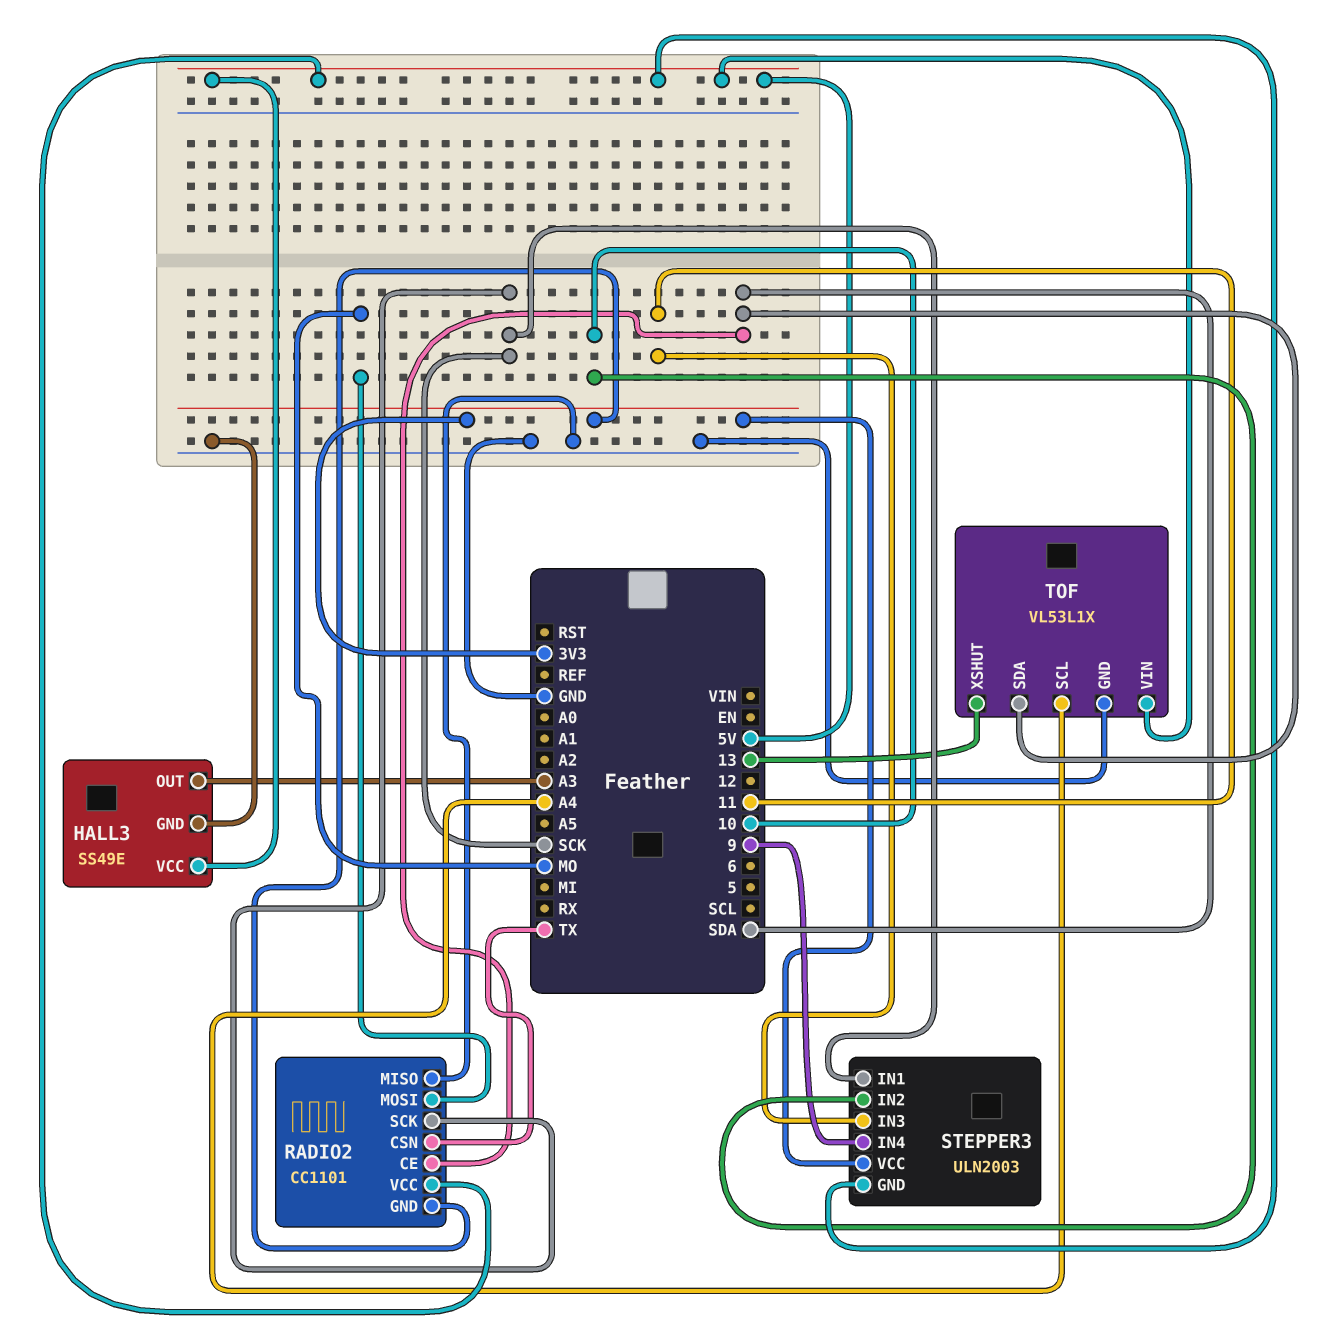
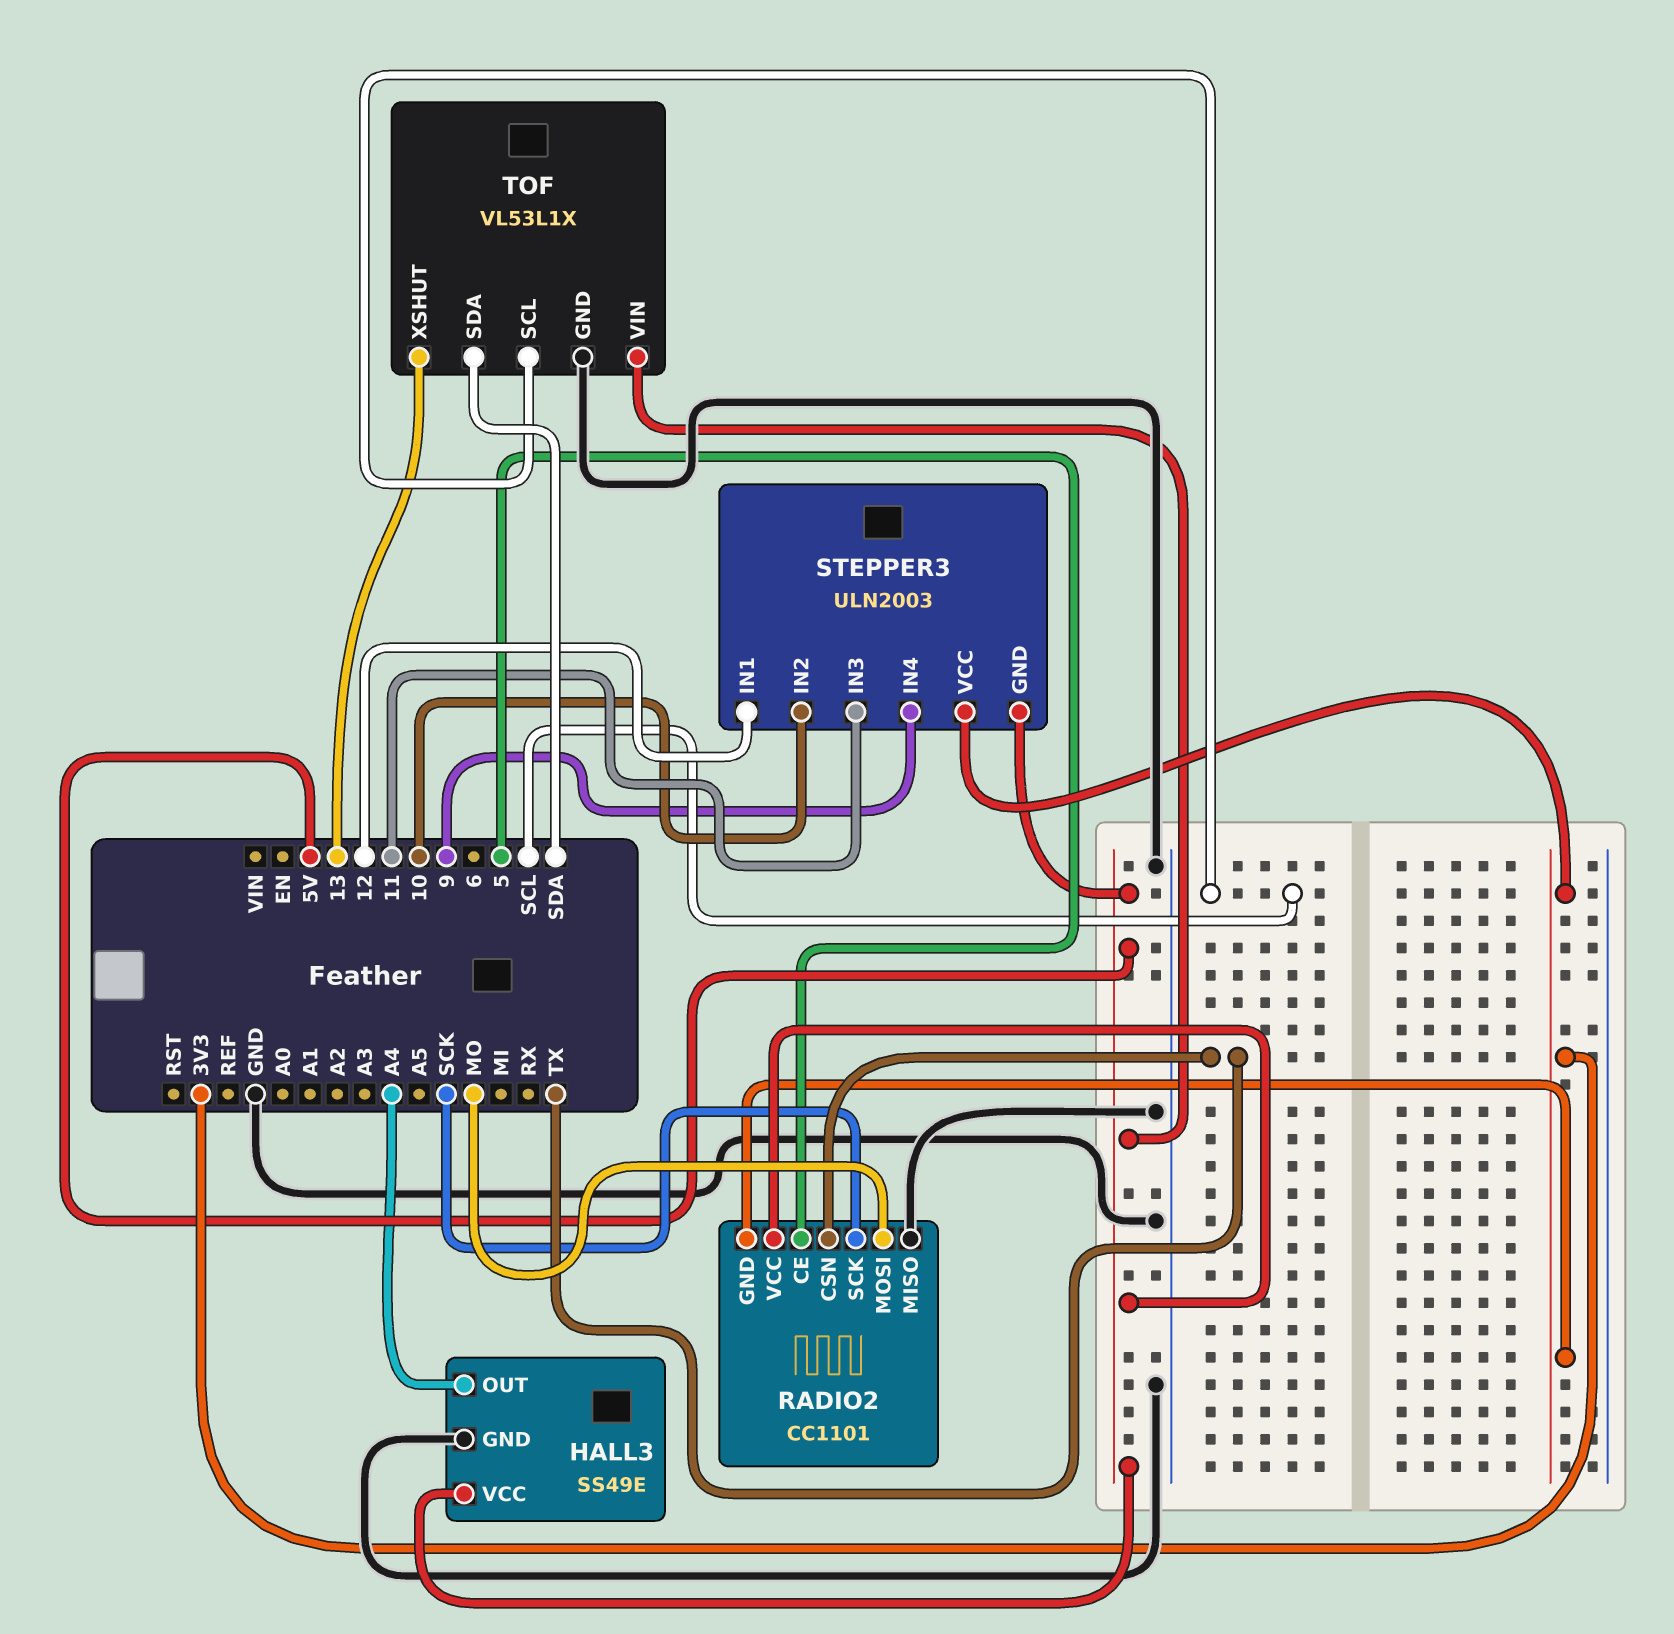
HALL3 pin OUT: A3 -> A4
RADIO2 pin CE: SDA -> 5
STEPPER3 pin IN1: SCK -> 12
TOF pin SCL: A4 -> SCL

